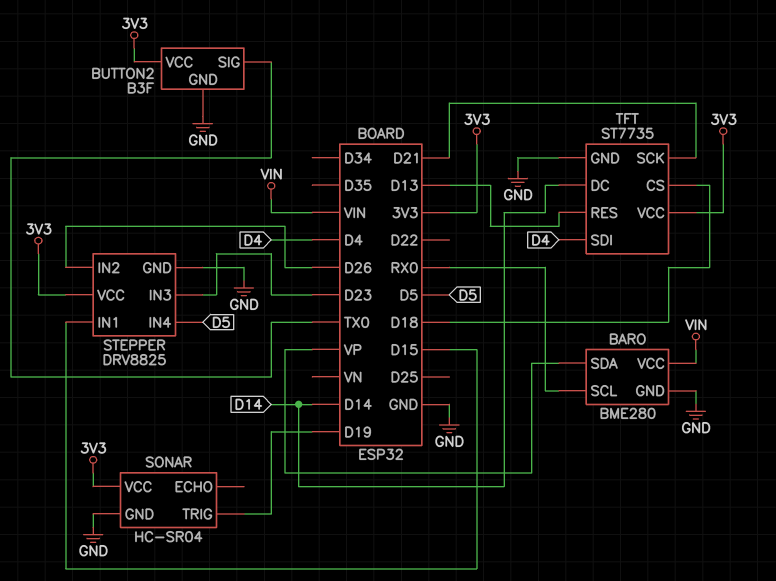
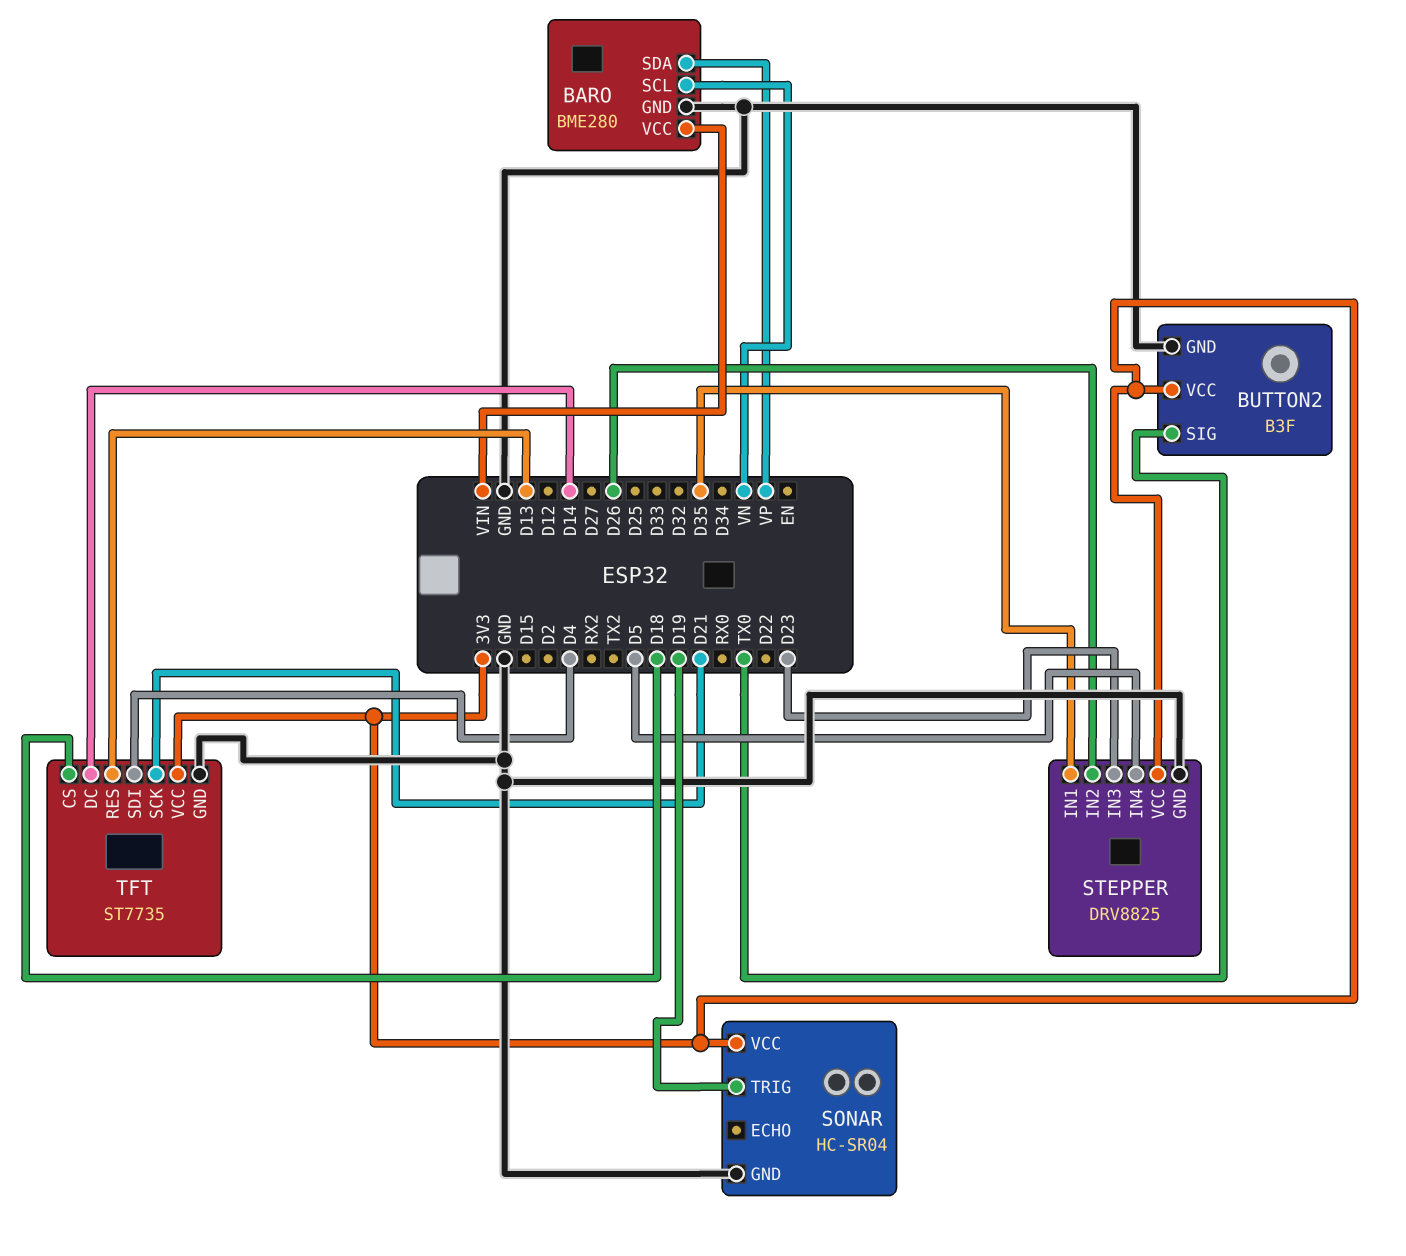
BARO pin SCL: RX0 -> VN
STEPPER pin IN1: D15 -> D35

